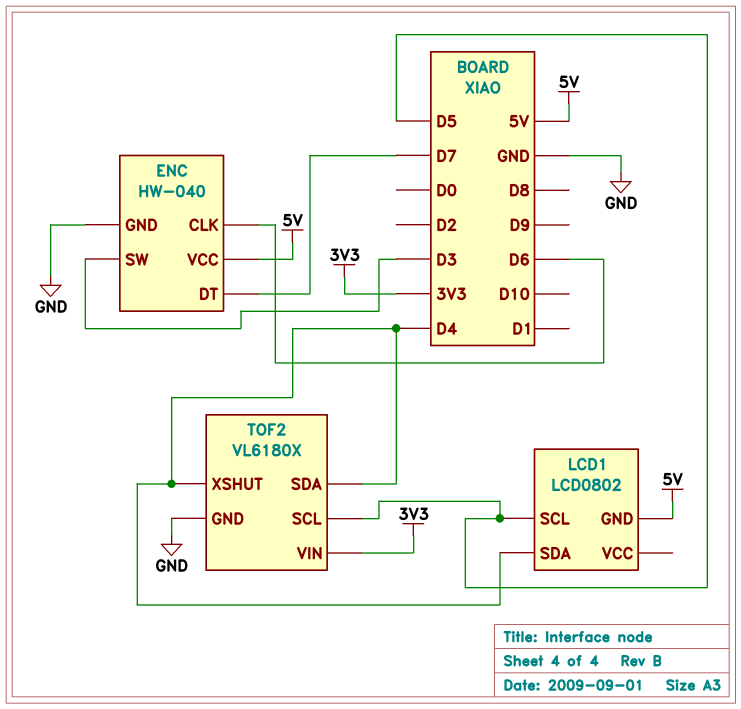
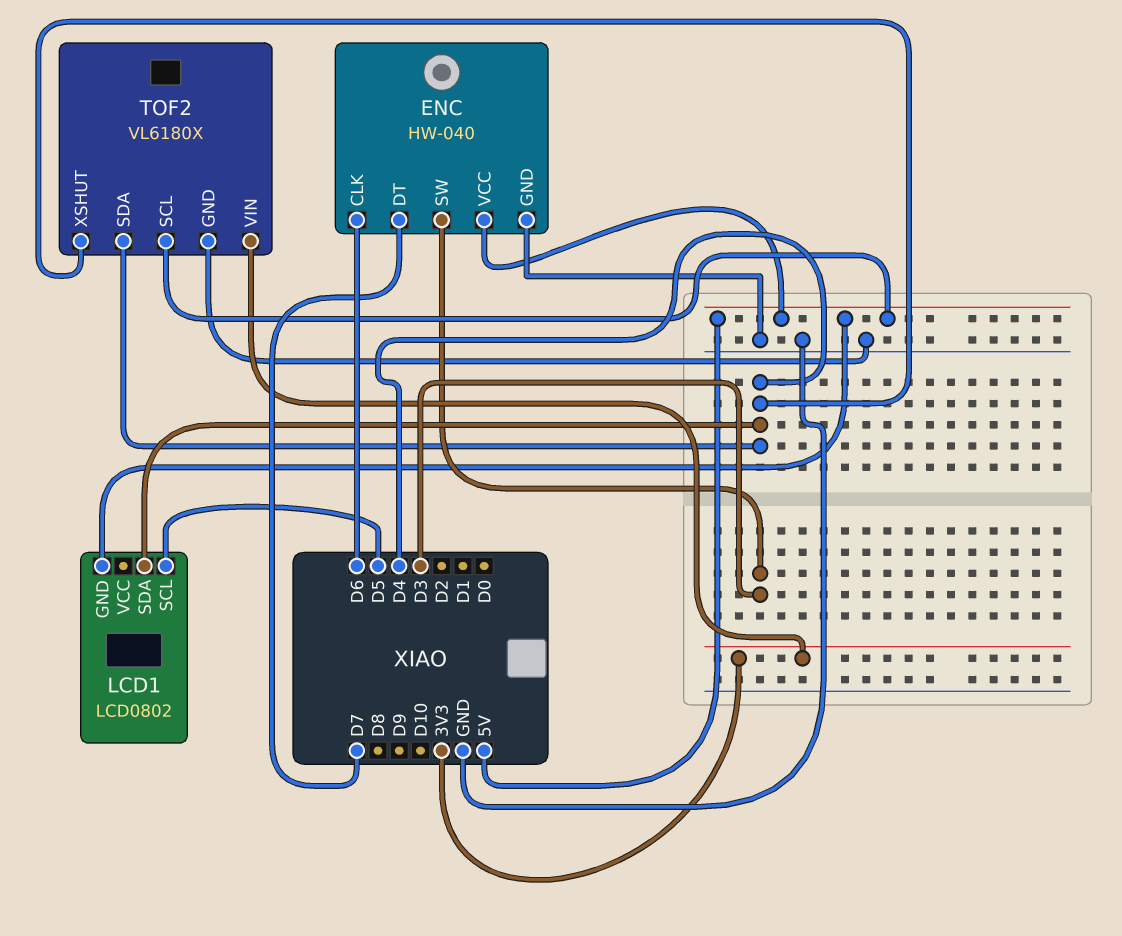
TOF2 pin SCL: D5 -> 5V

